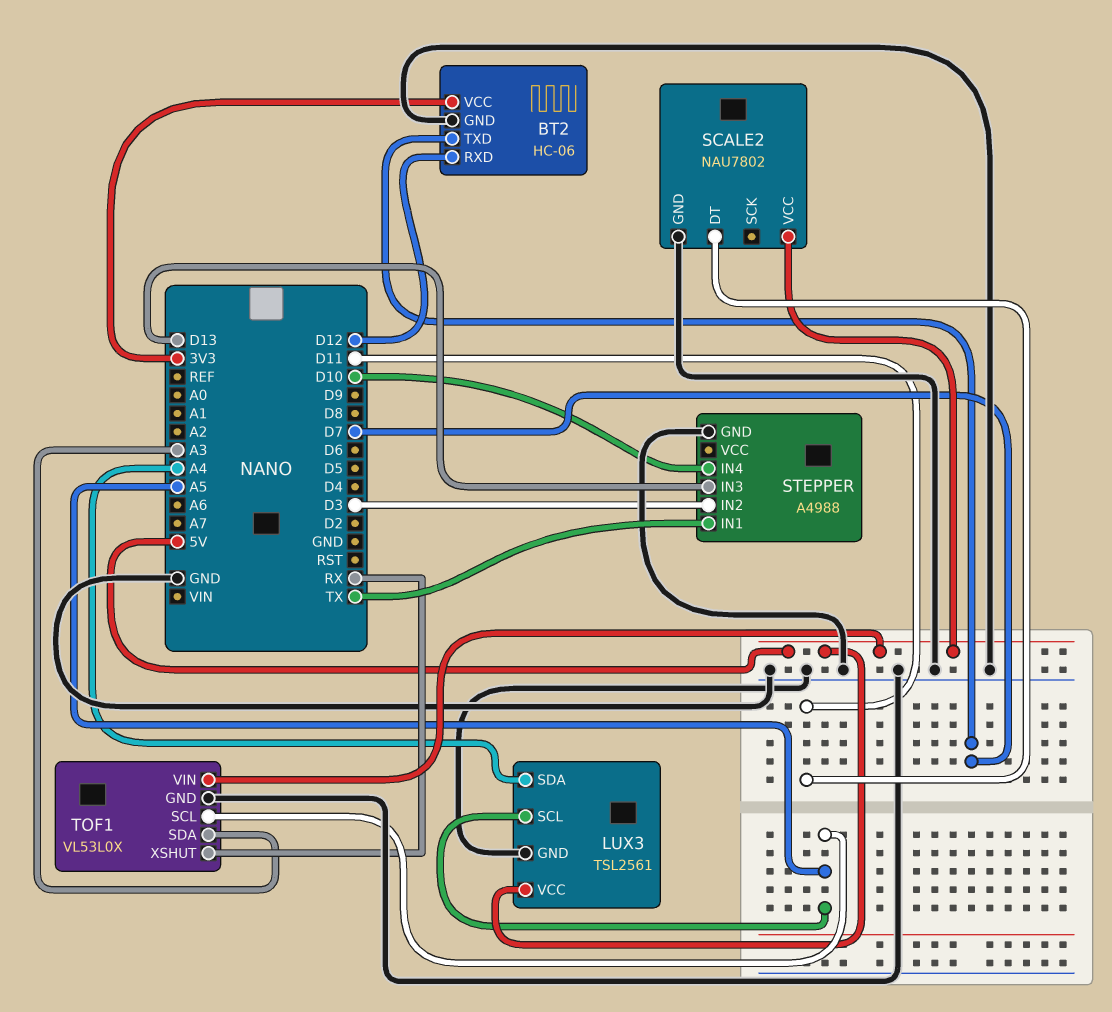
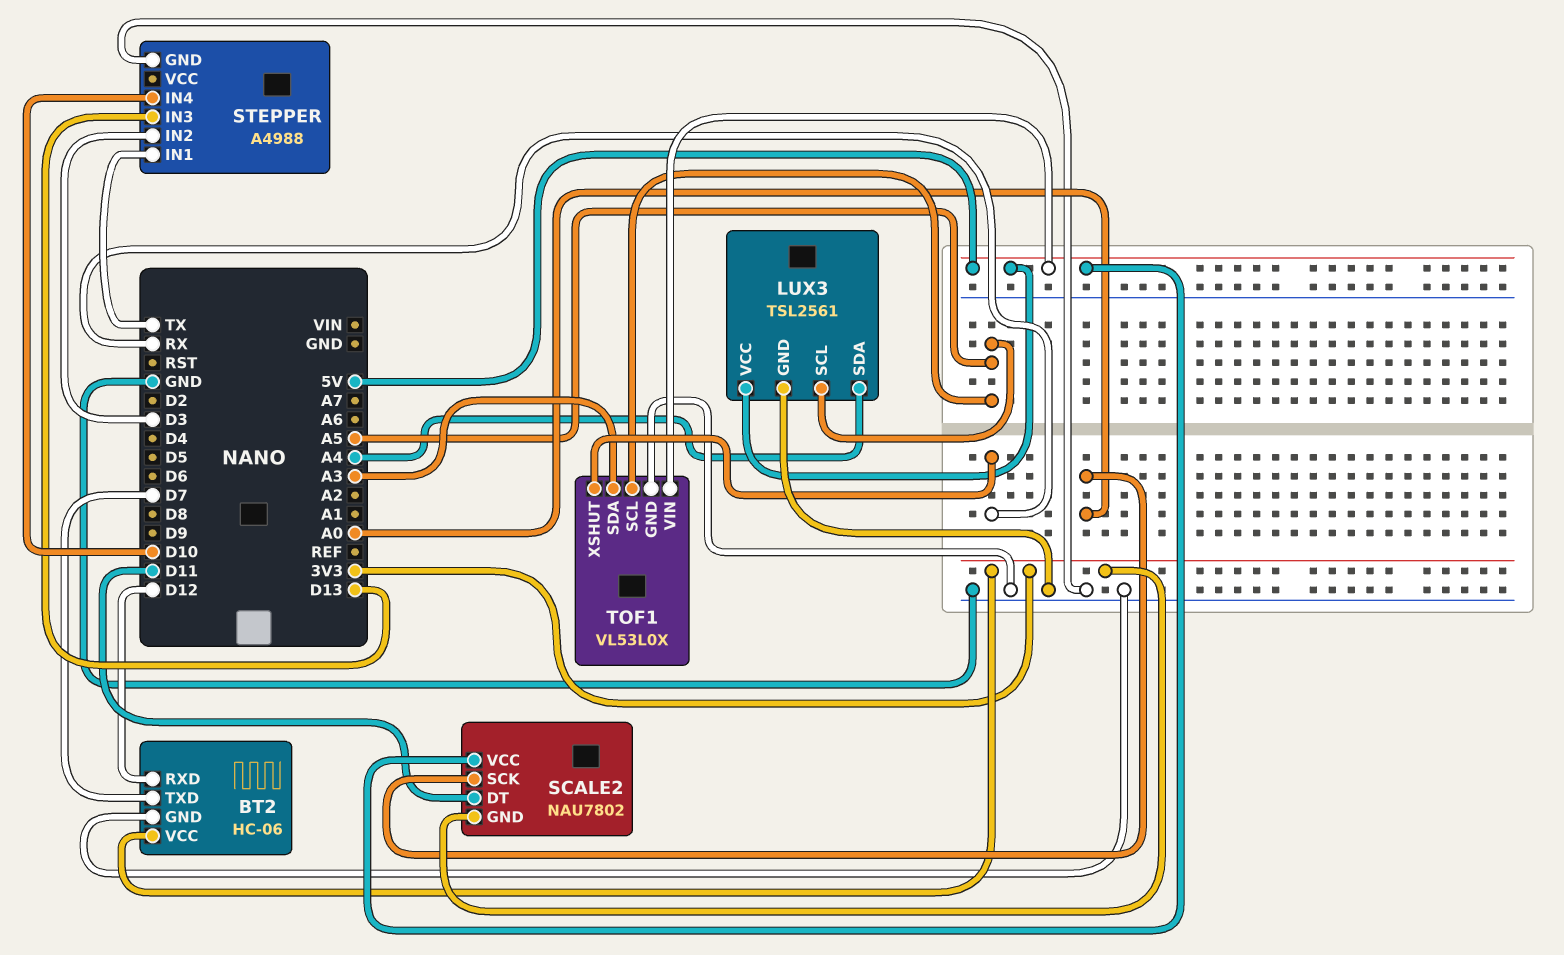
SCALE2 pin GND: GND -> 3V3
SCALE2 pin SCK: none -> A0

